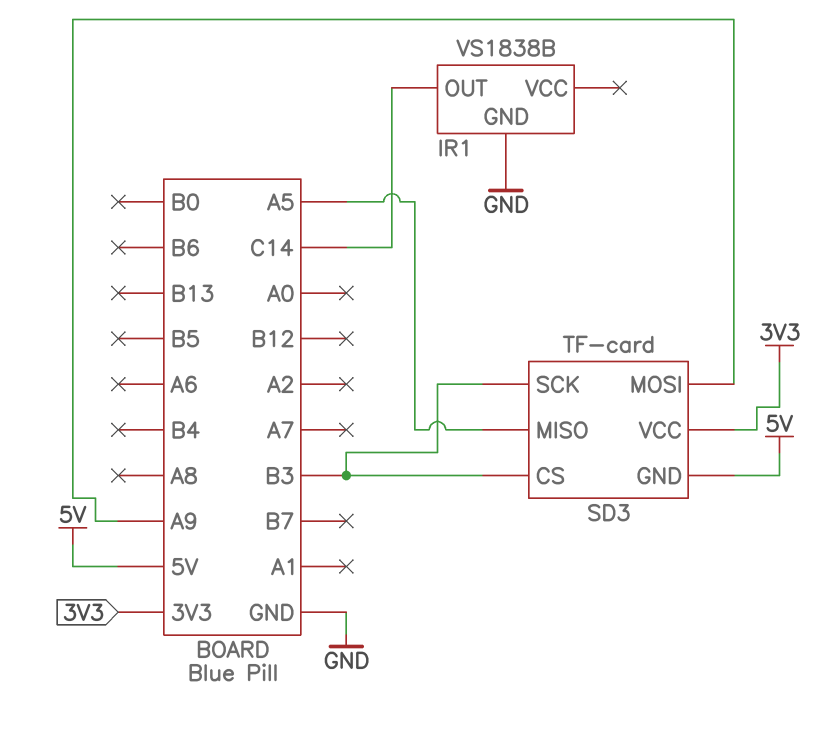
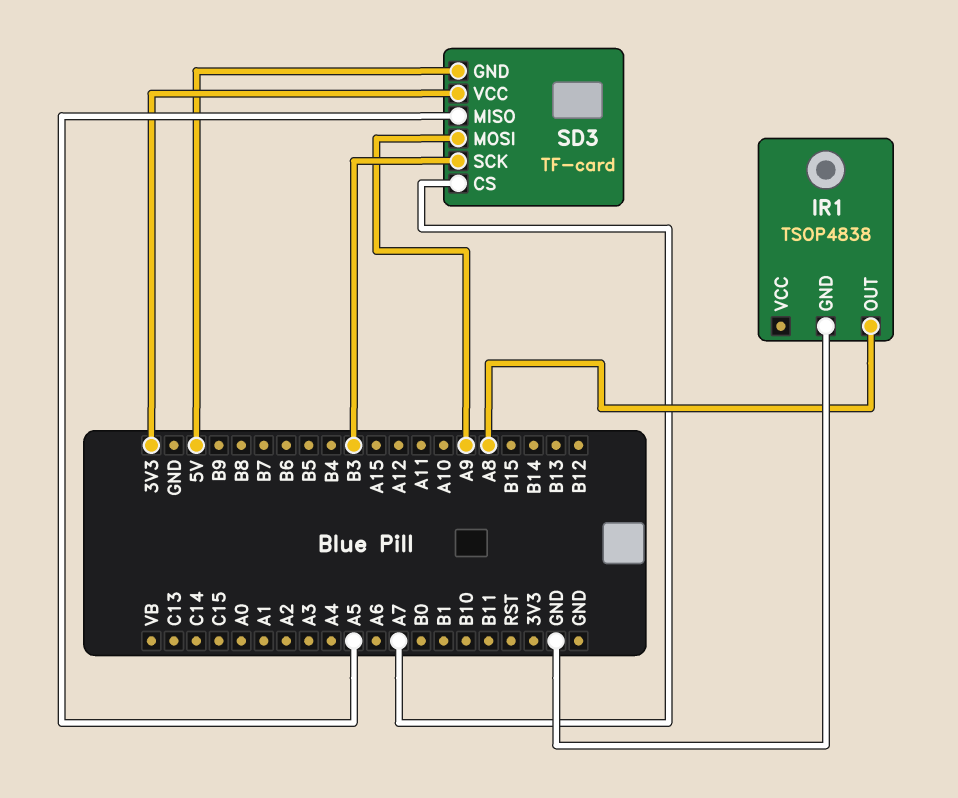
IR1: VS1838B -> TSOP4838
IR1 pin OUT: C14 -> A8
SD3 pin CS: B3 -> A7

